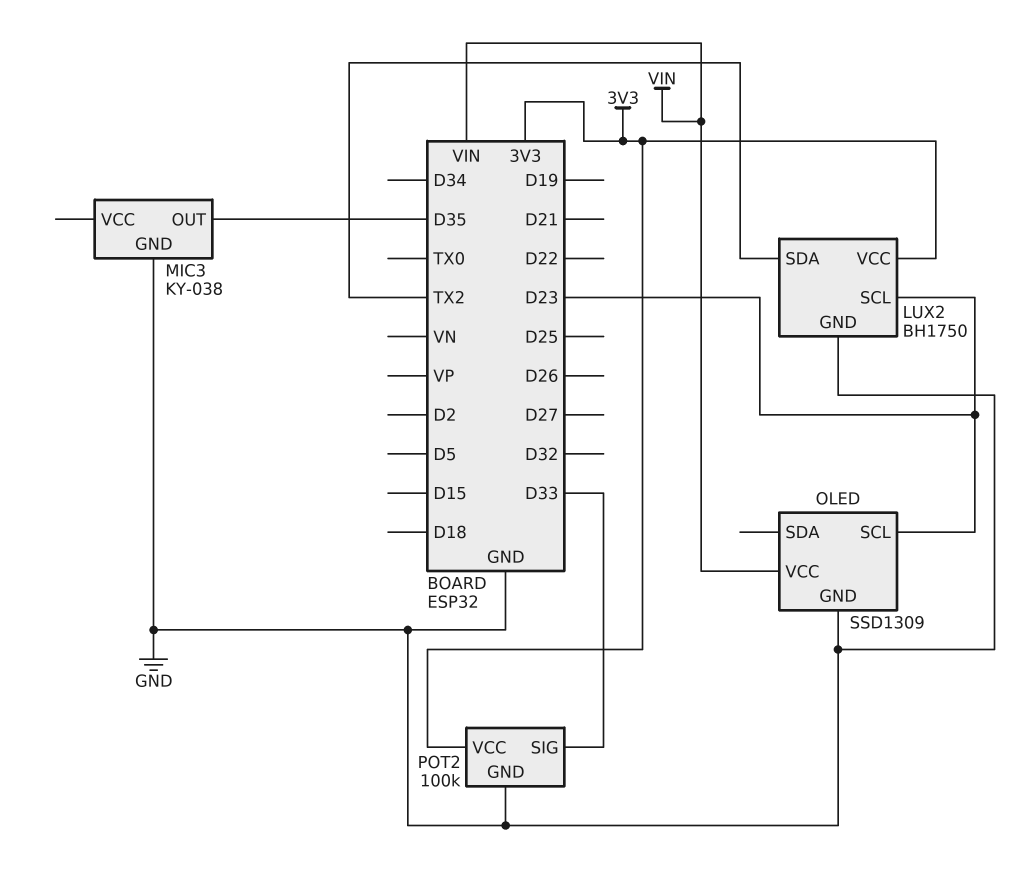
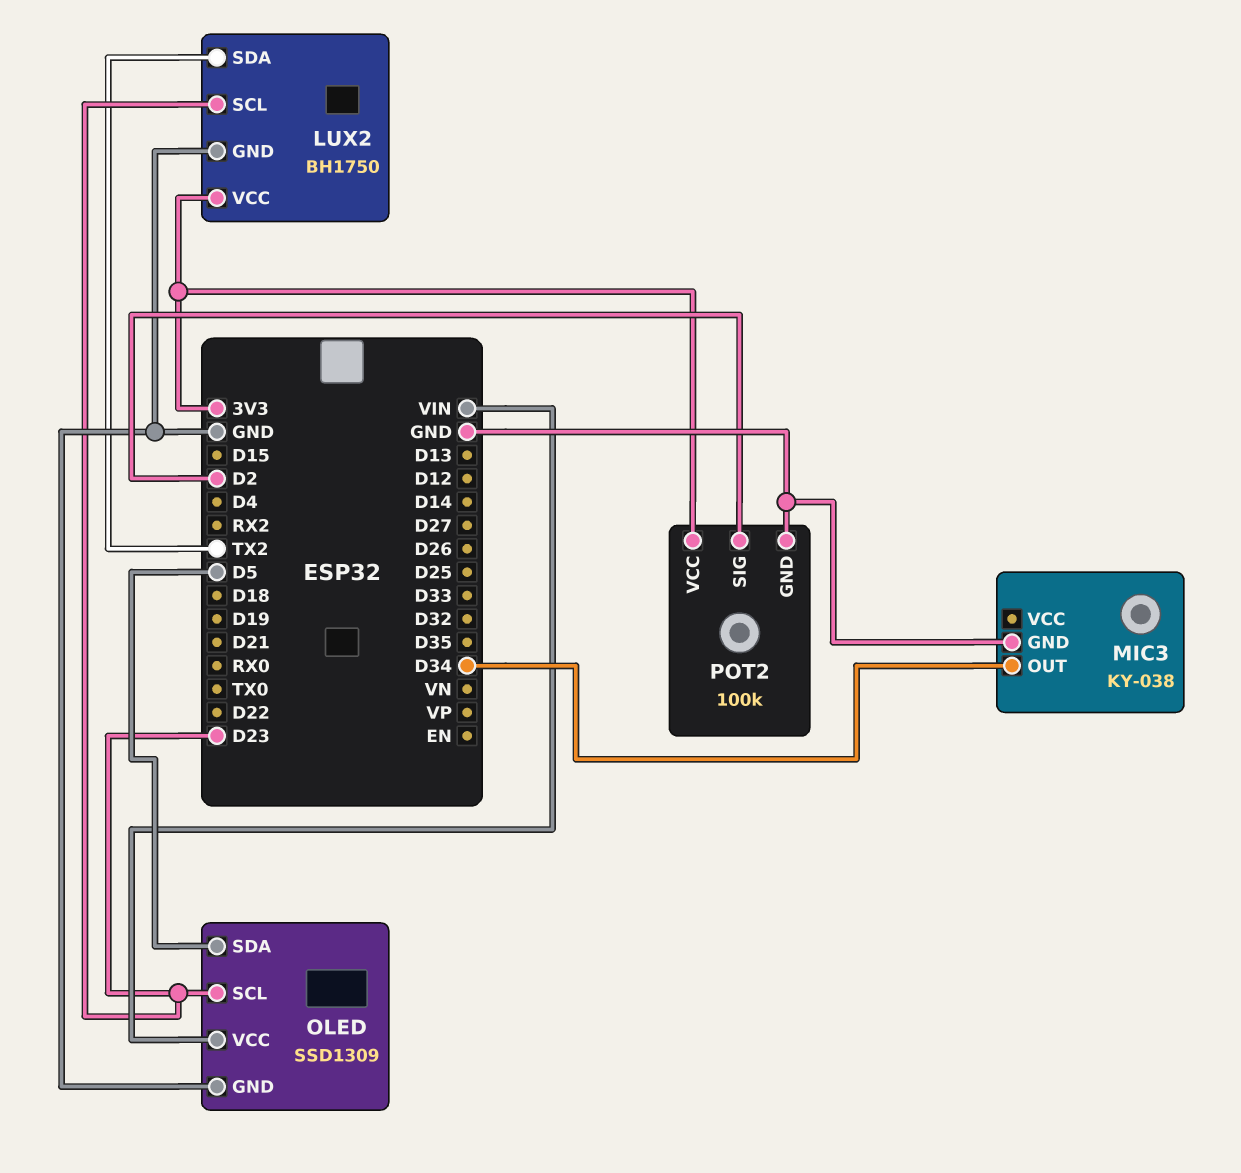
MIC3 pin OUT: D35 -> D34
OLED pin SDA: none -> D5
POT2 pin SIG: D33 -> D2

